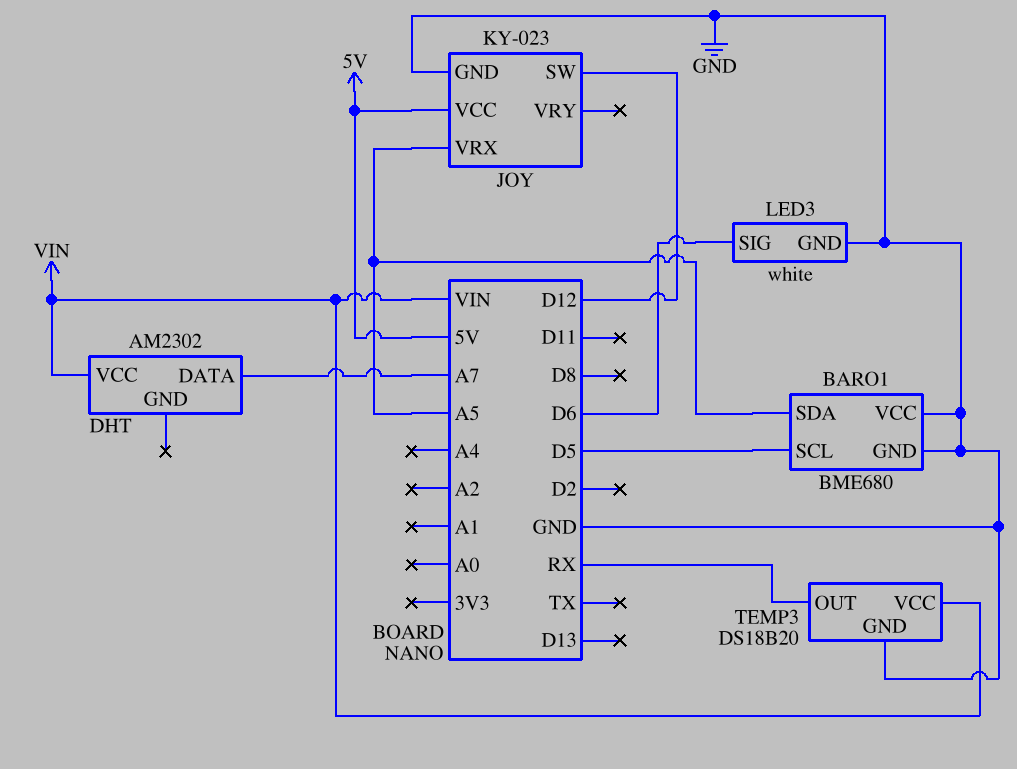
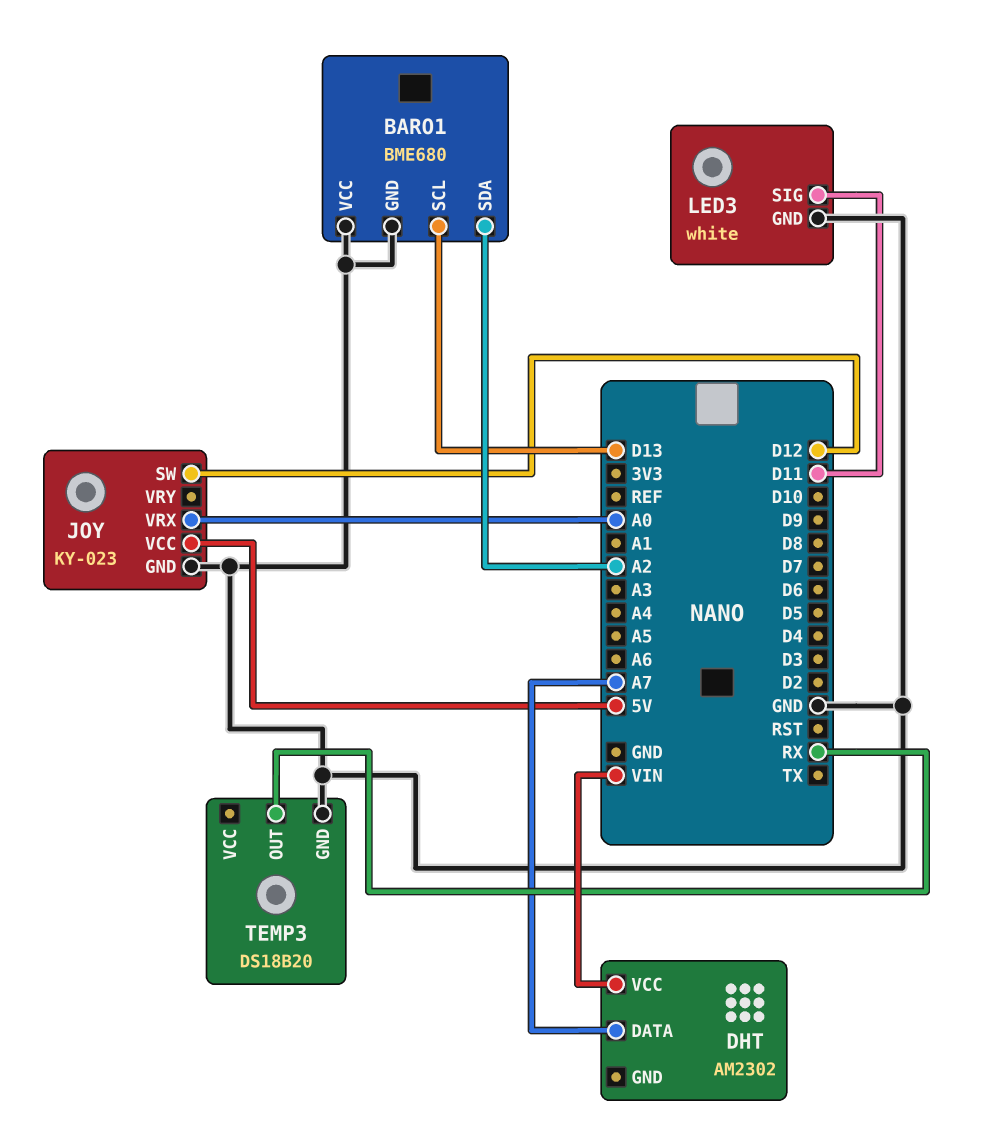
BARO1 pin SCL: D5 -> D13
BARO1 pin SDA: A5 -> A2
JOY pin VRX: A5 -> A0
LED3 pin SIG: D6 -> D11
TEMP3 pin VCC: VIN -> none

